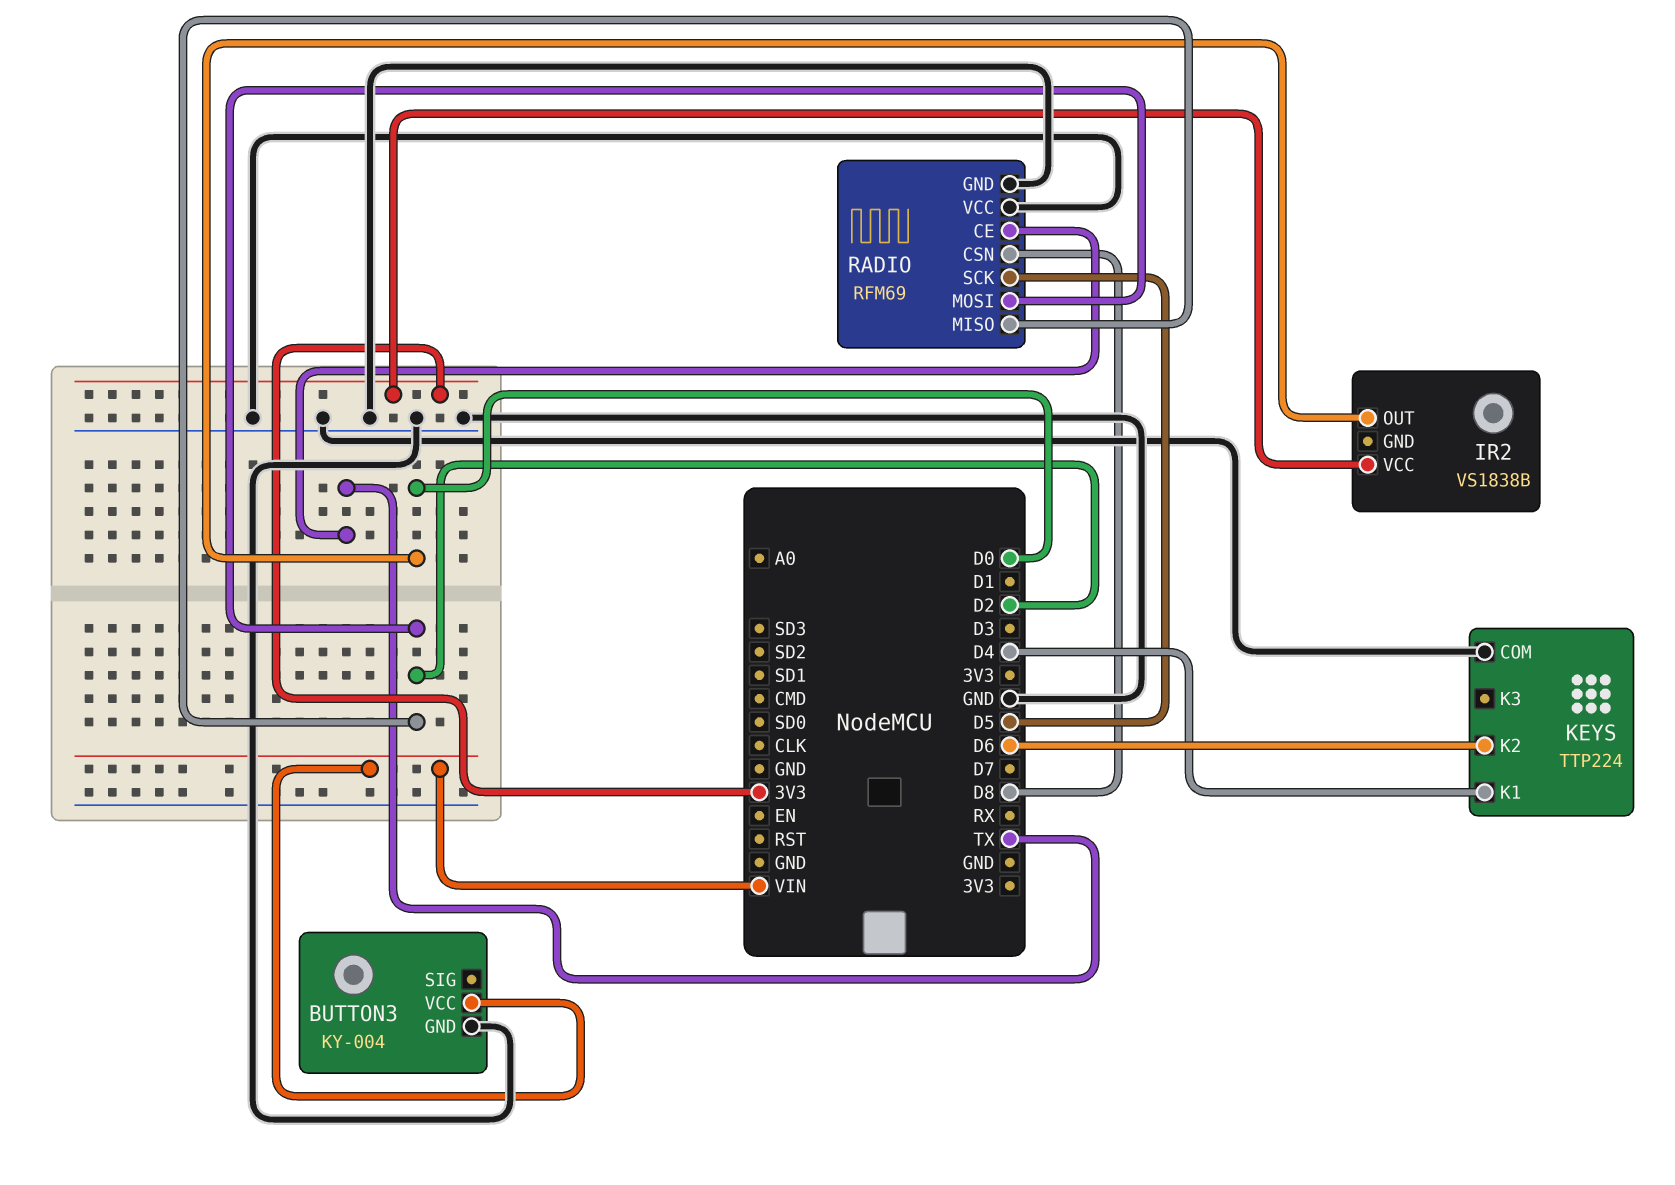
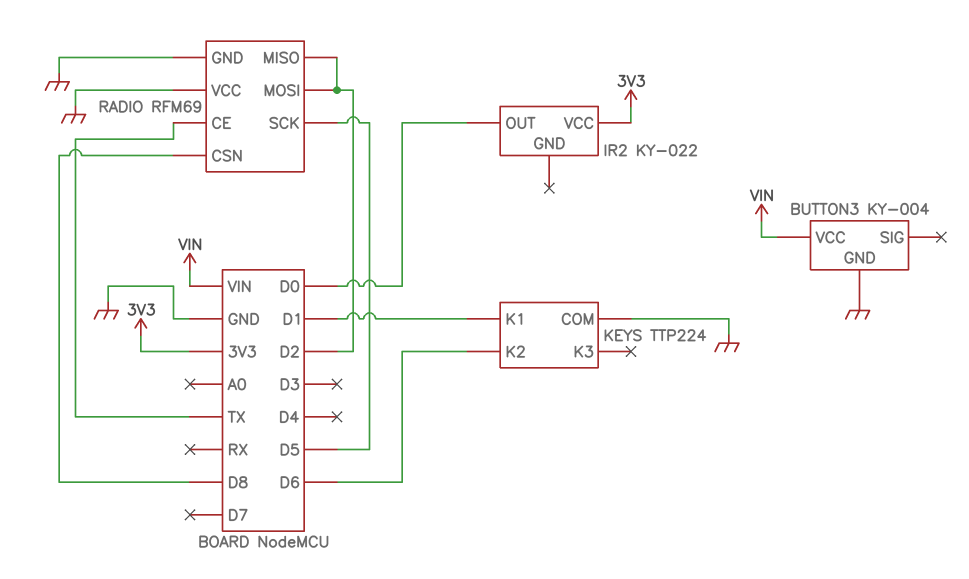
IR2: VS1838B -> KY-022
KEYS pin K1: D4 -> D1

